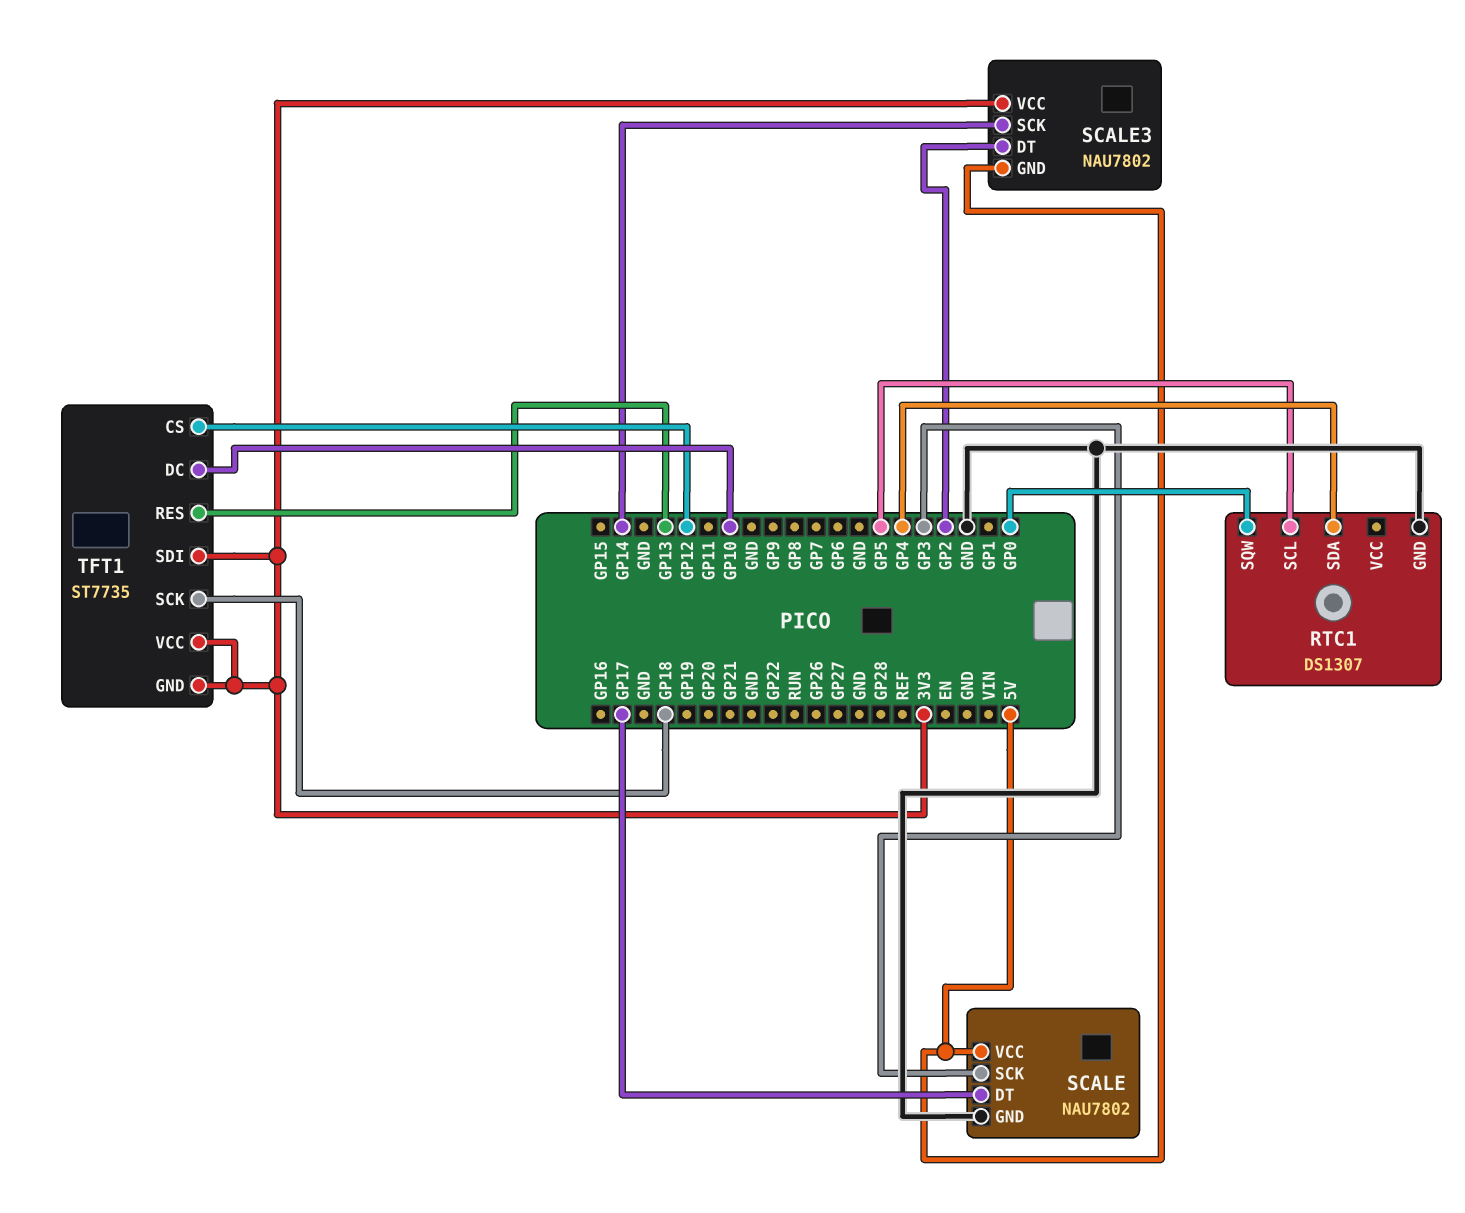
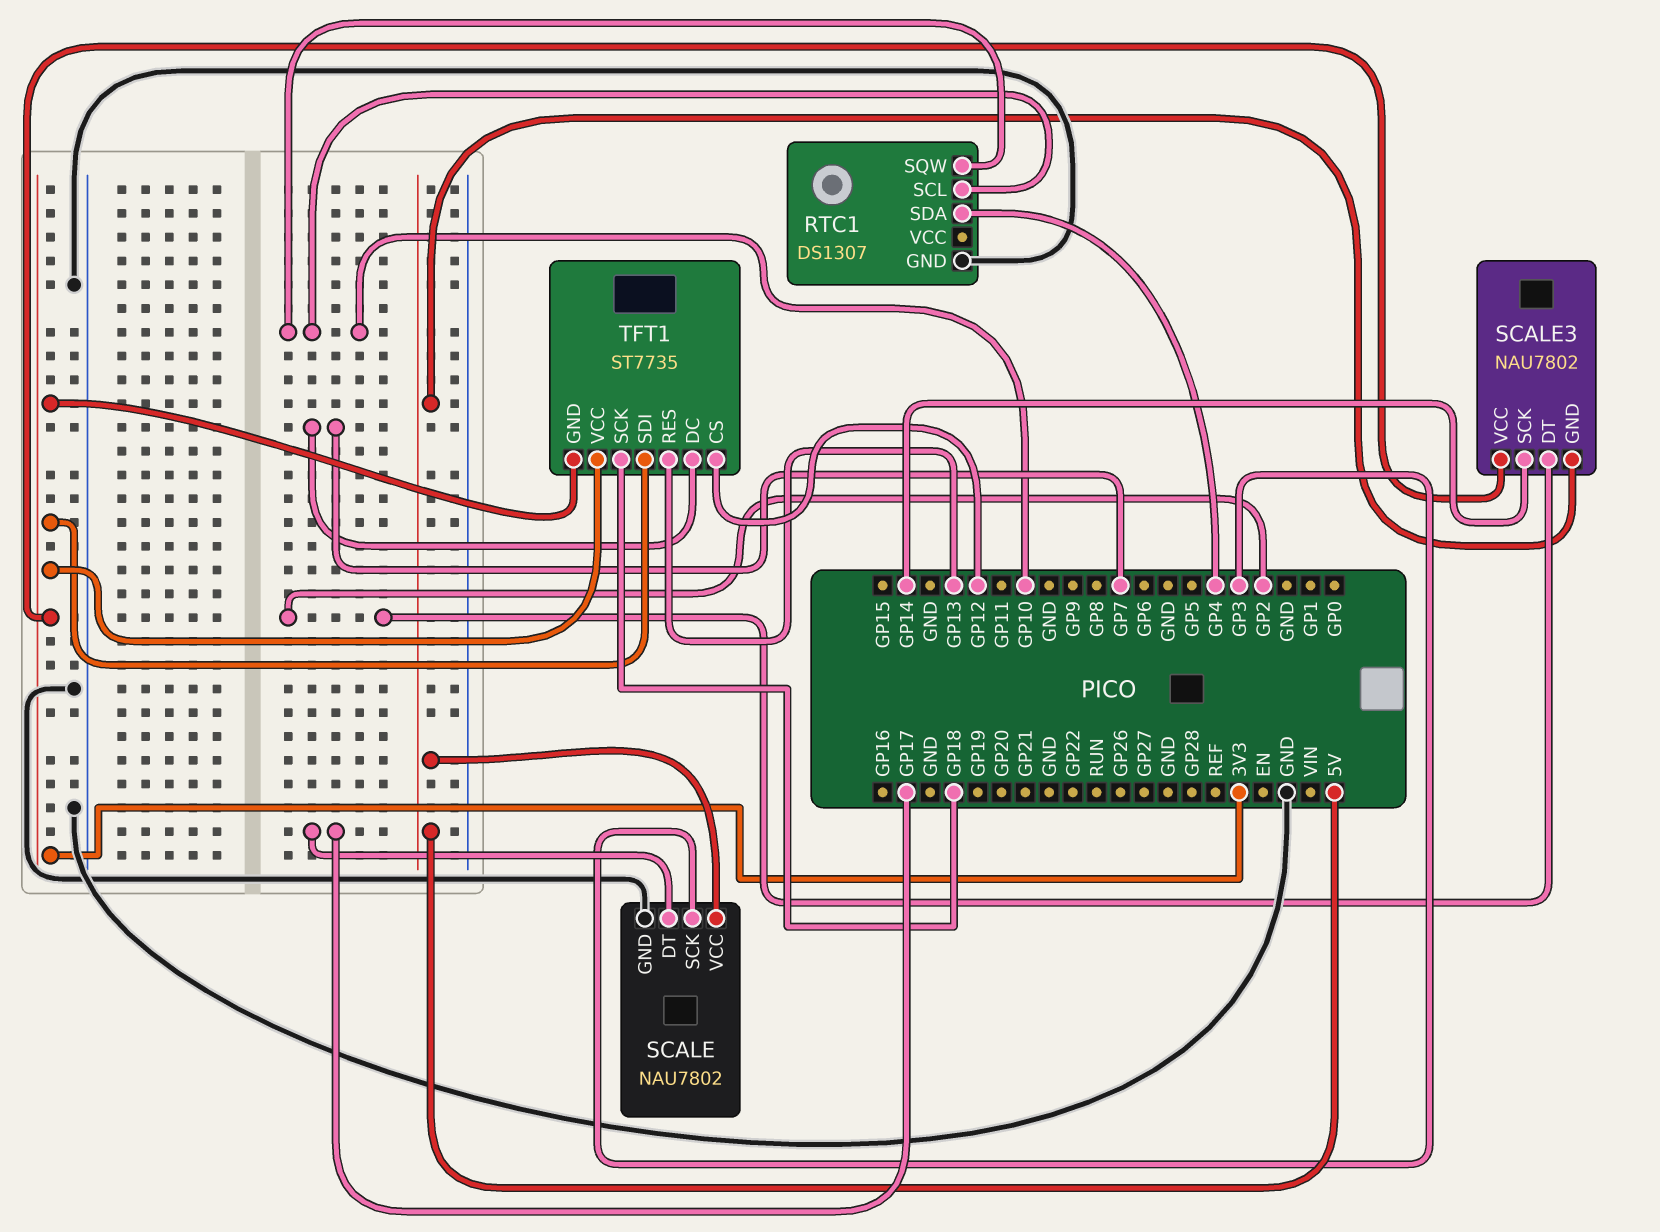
RTC1 pin SCL: GP5 -> GP10
RTC1 pin SQW: GP0 -> GP10
TFT1 pin DC: GP10 -> GP7

